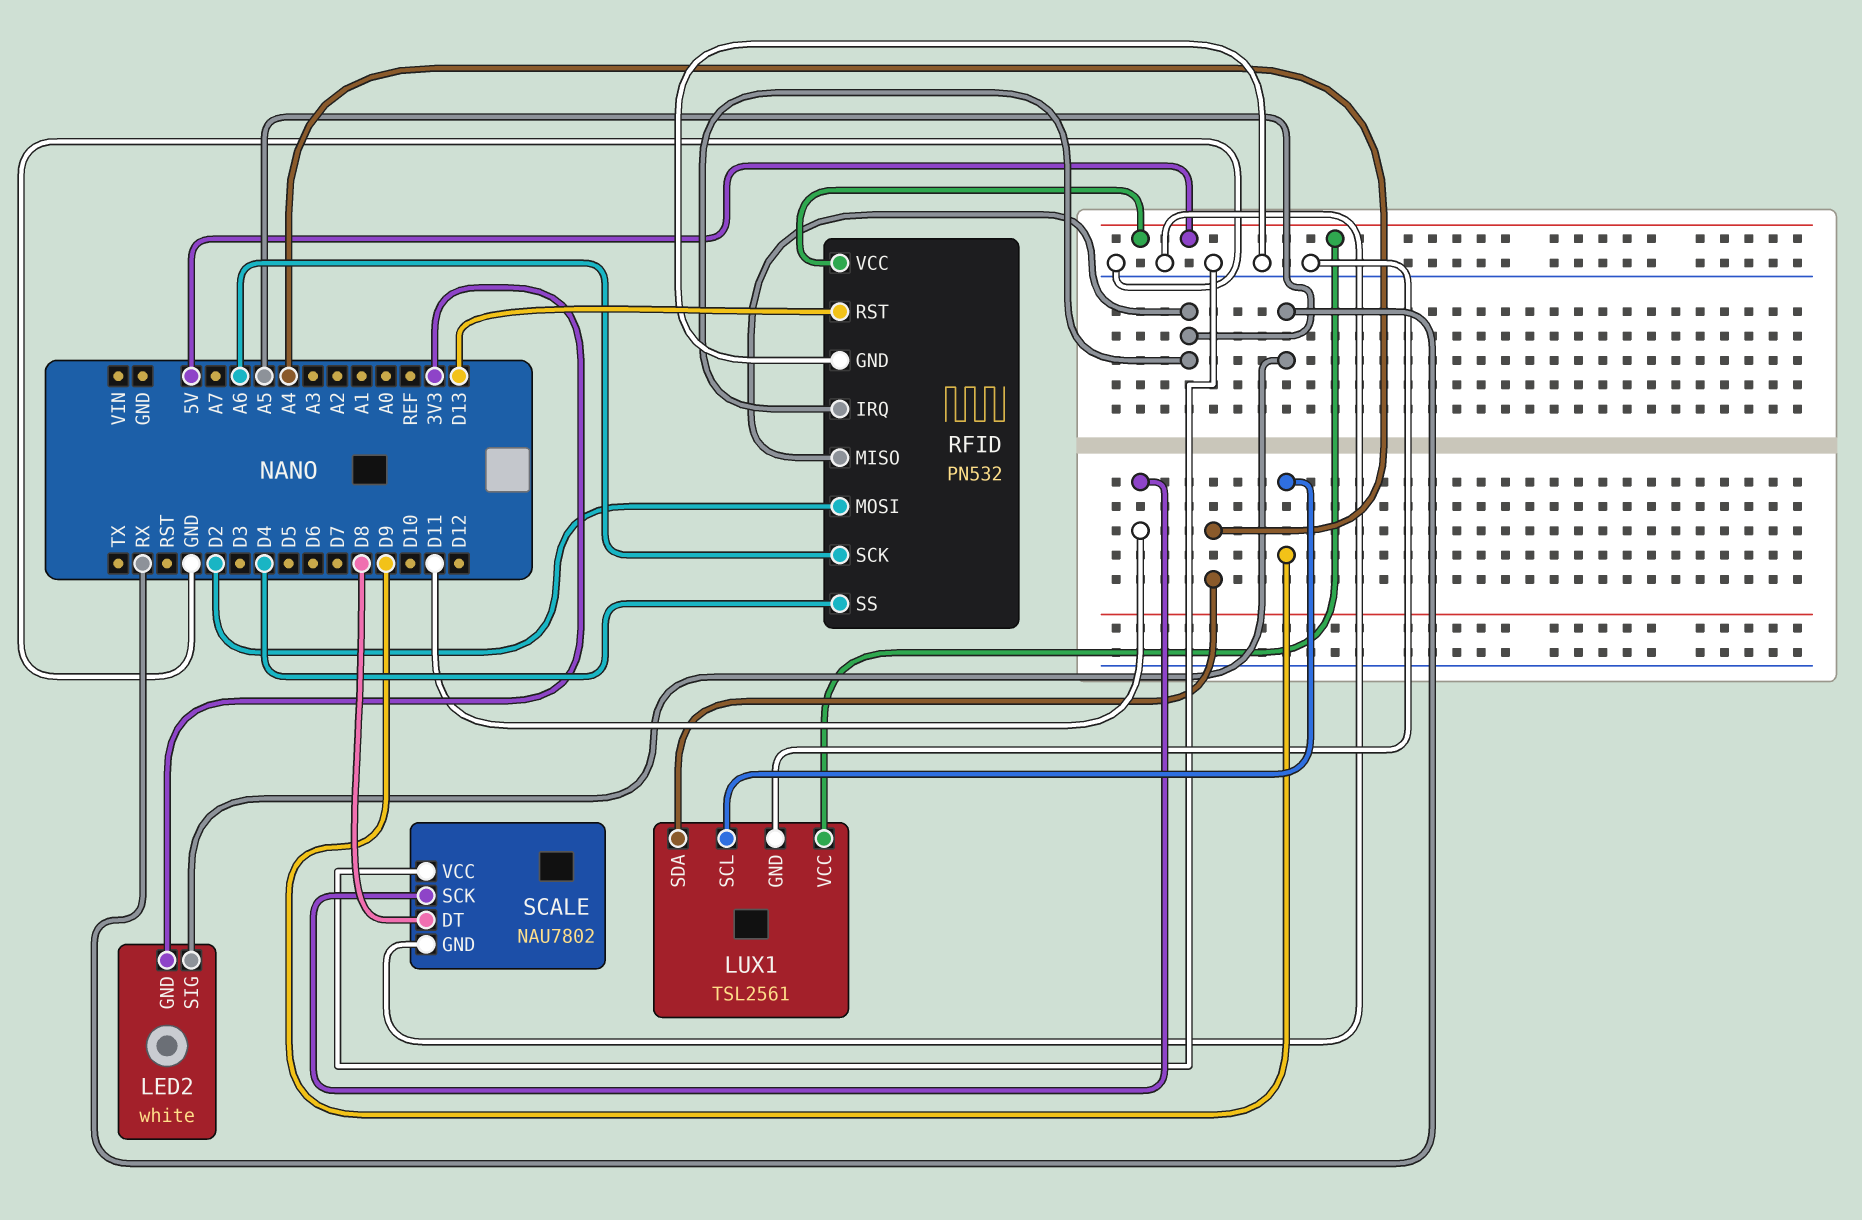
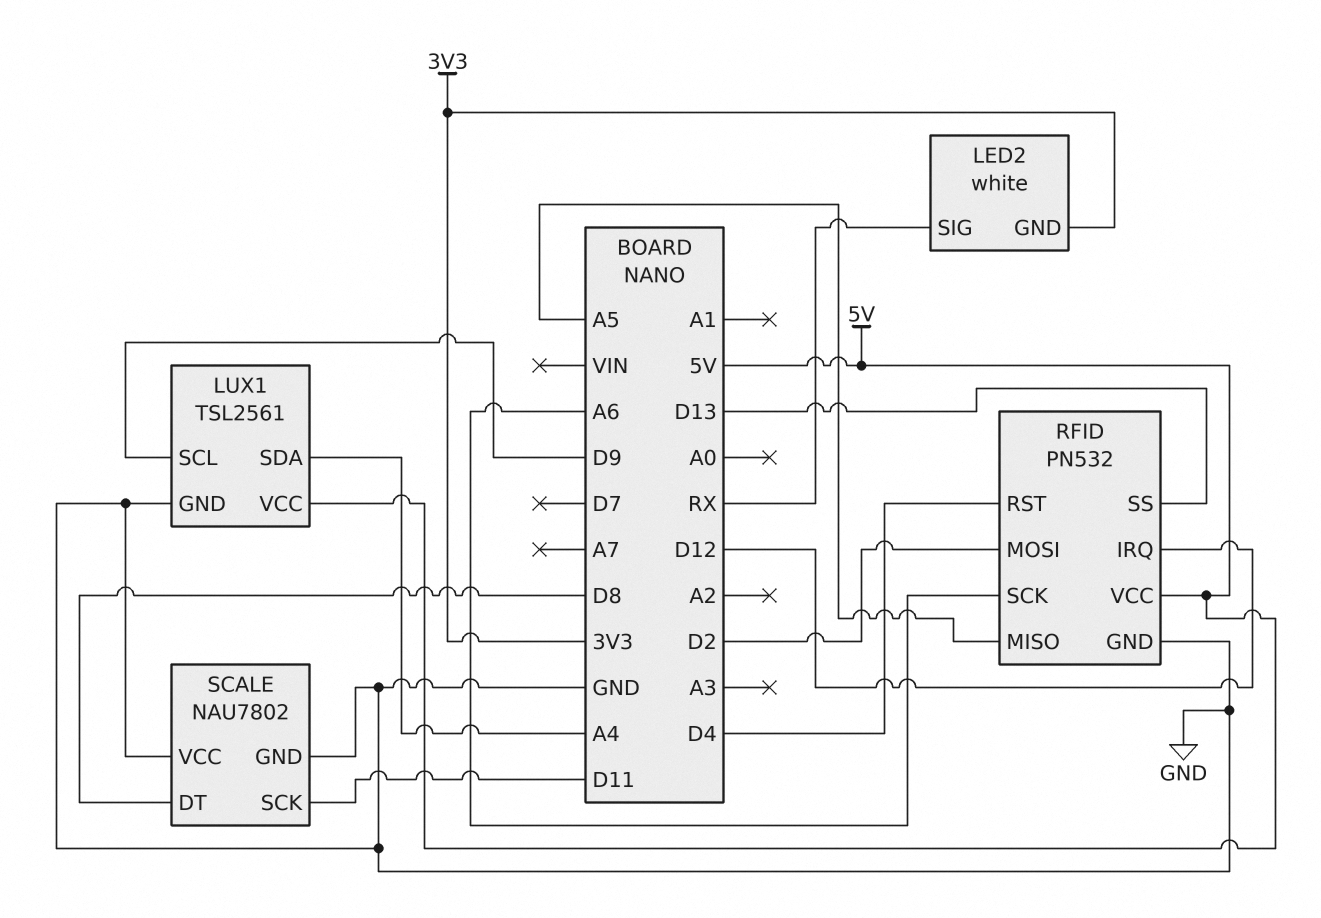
RFID pin IRQ: A5 -> D12
RFID pin RST: D13 -> D4
RFID pin SS: D4 -> D13

